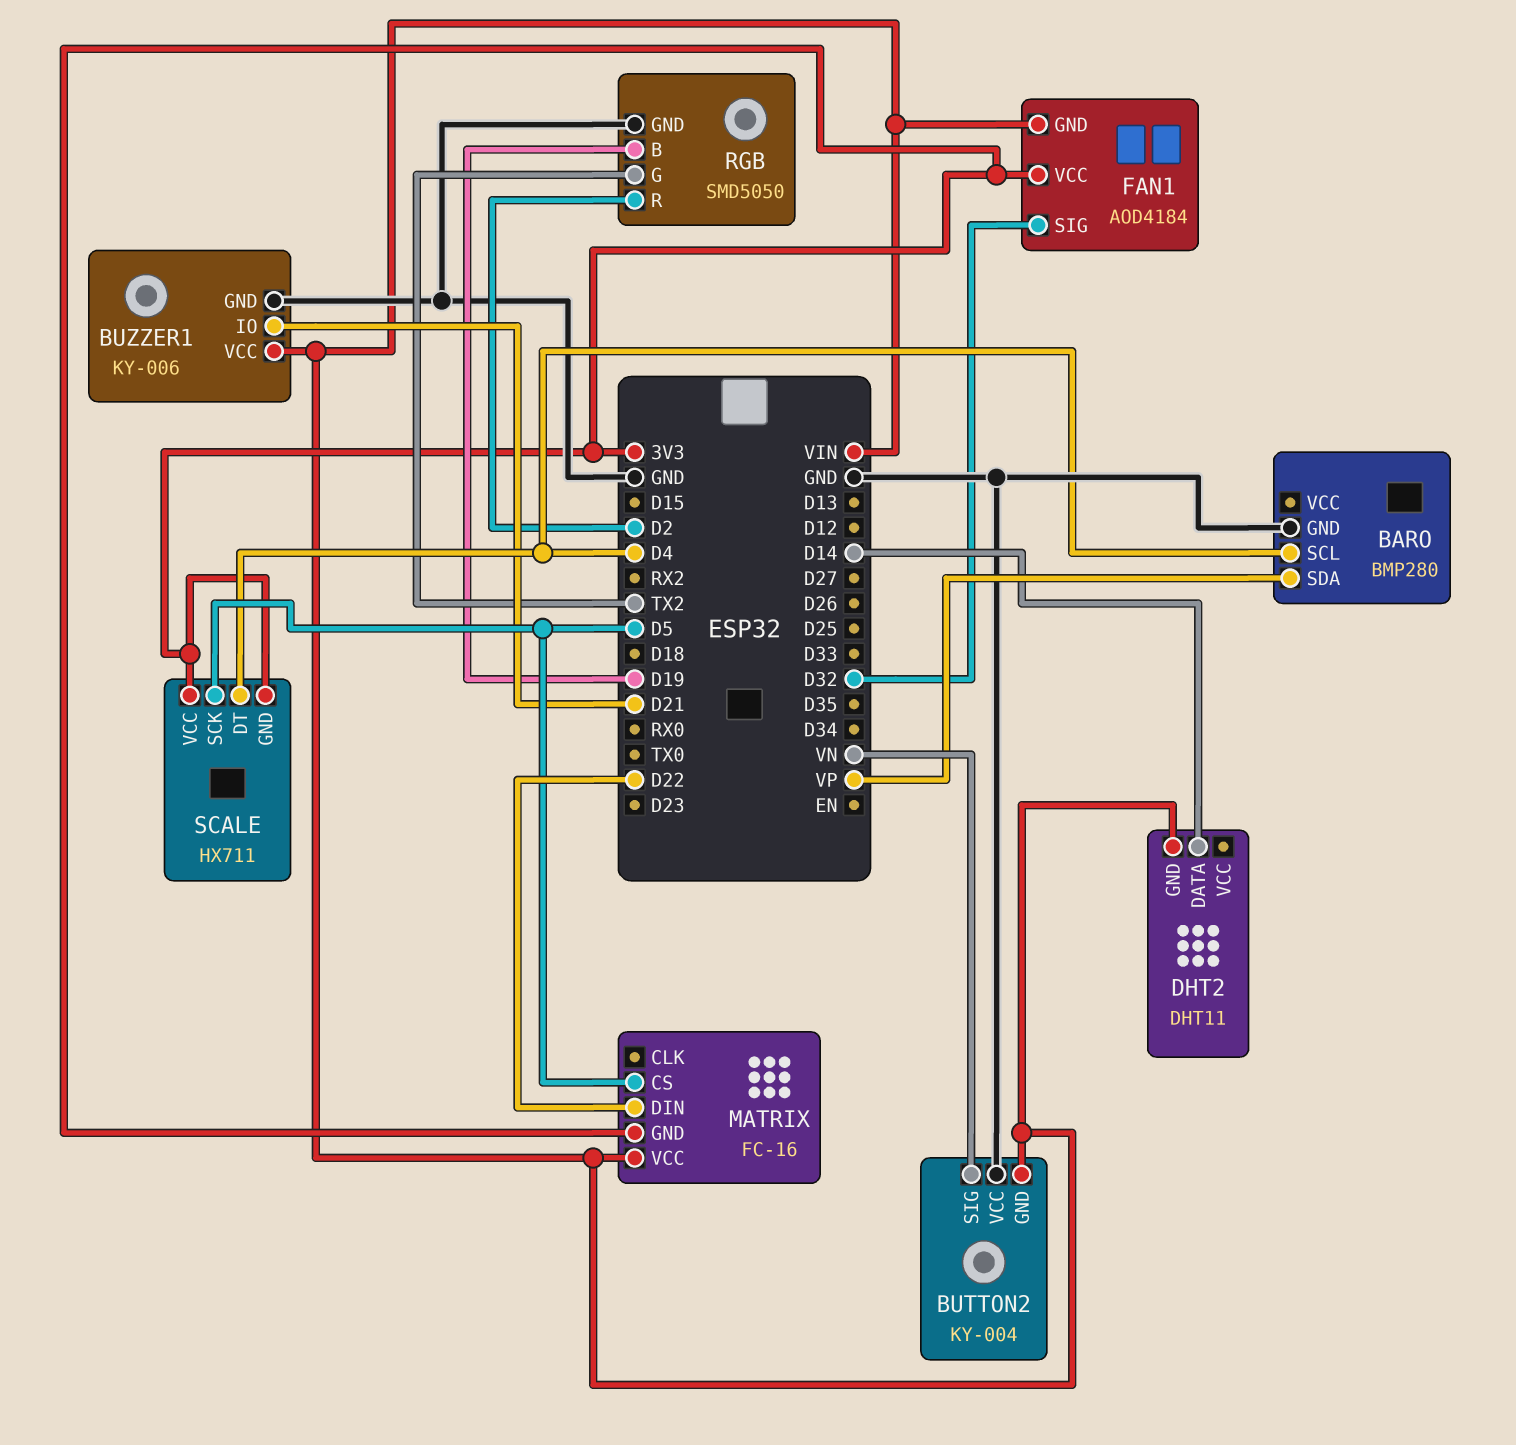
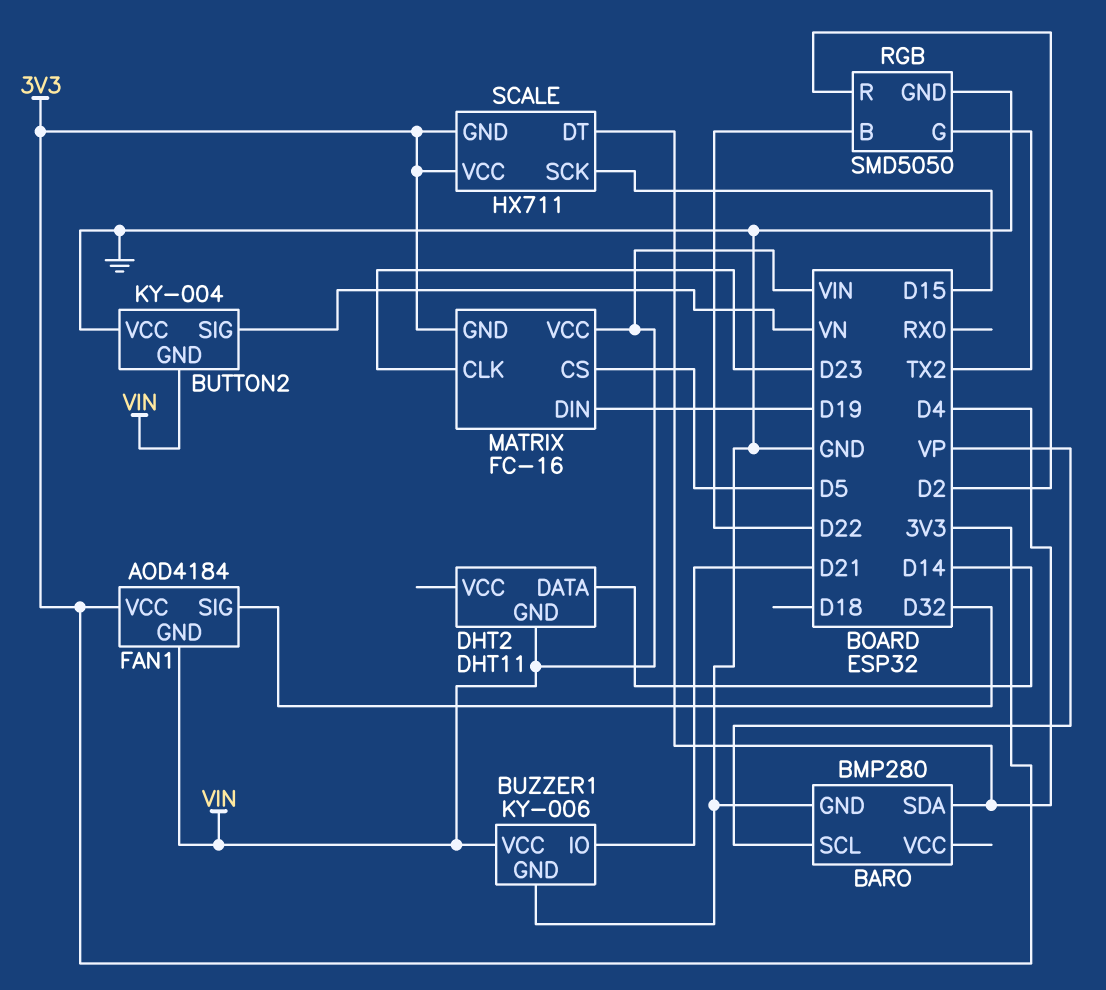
BARO pin SCL: D4 -> VP
BARO pin SDA: VP -> D4
MATRIX pin CLK: none -> D23
MATRIX pin DIN: D22 -> D19
RGB pin B: D19 -> D22
SCALE pin SCK: D5 -> D15

